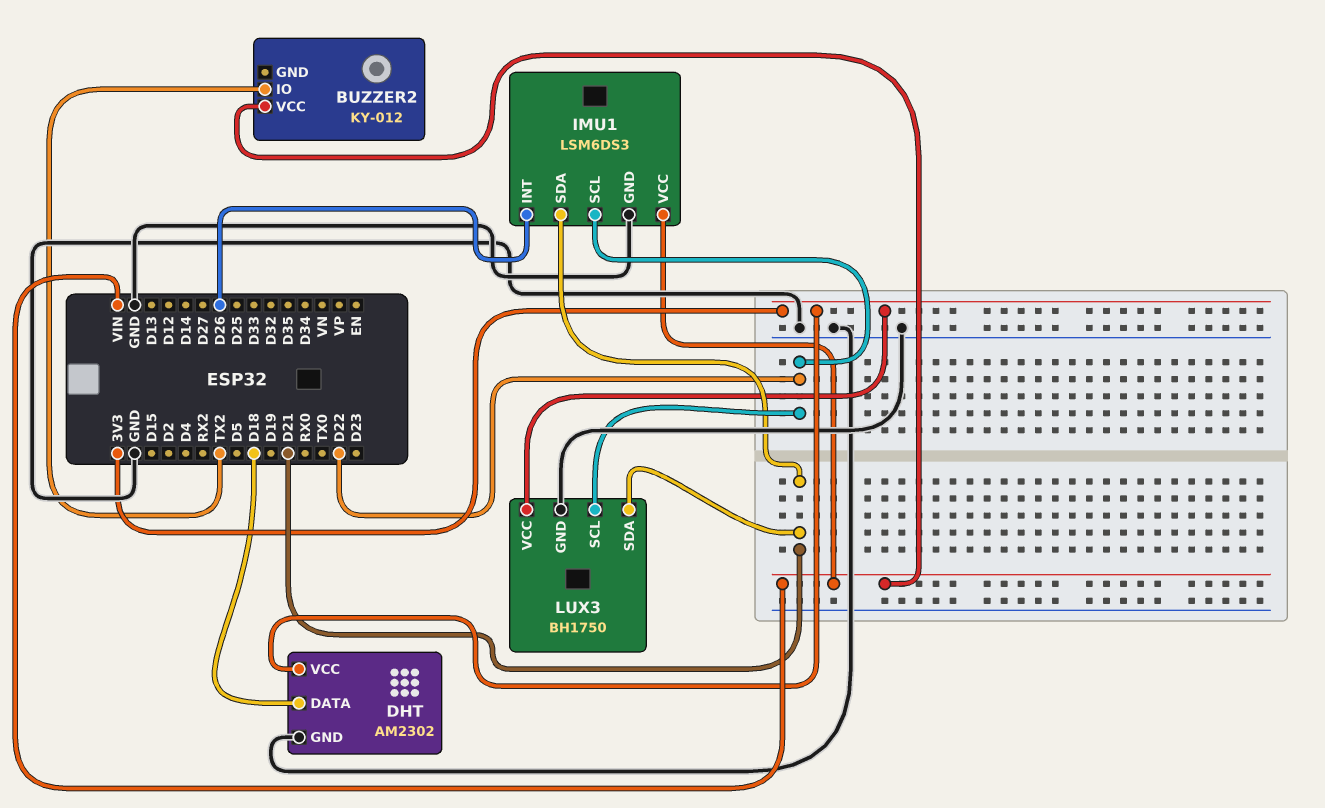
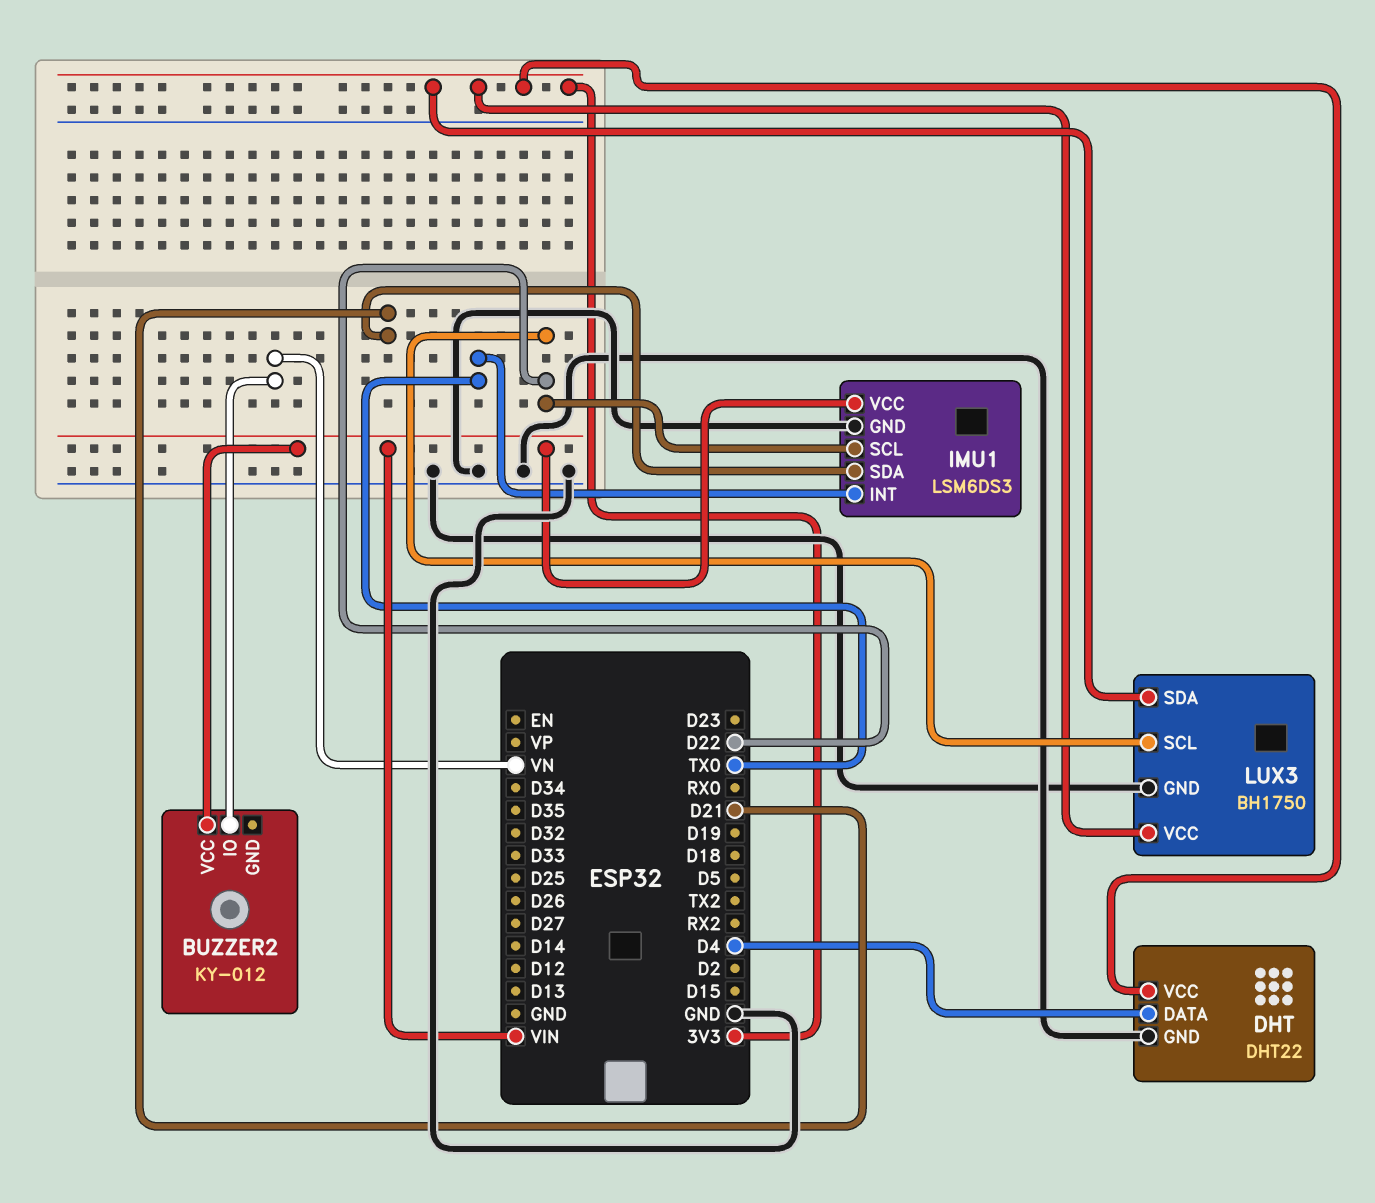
BUZZER2 pin IO: TX2 -> VN
DHT: AM2302 -> DHT22
DHT pin DATA: D18 -> D4
IMU1 pin INT: D26 -> TX0
LUX3 pin SDA: D21 -> 3V3

